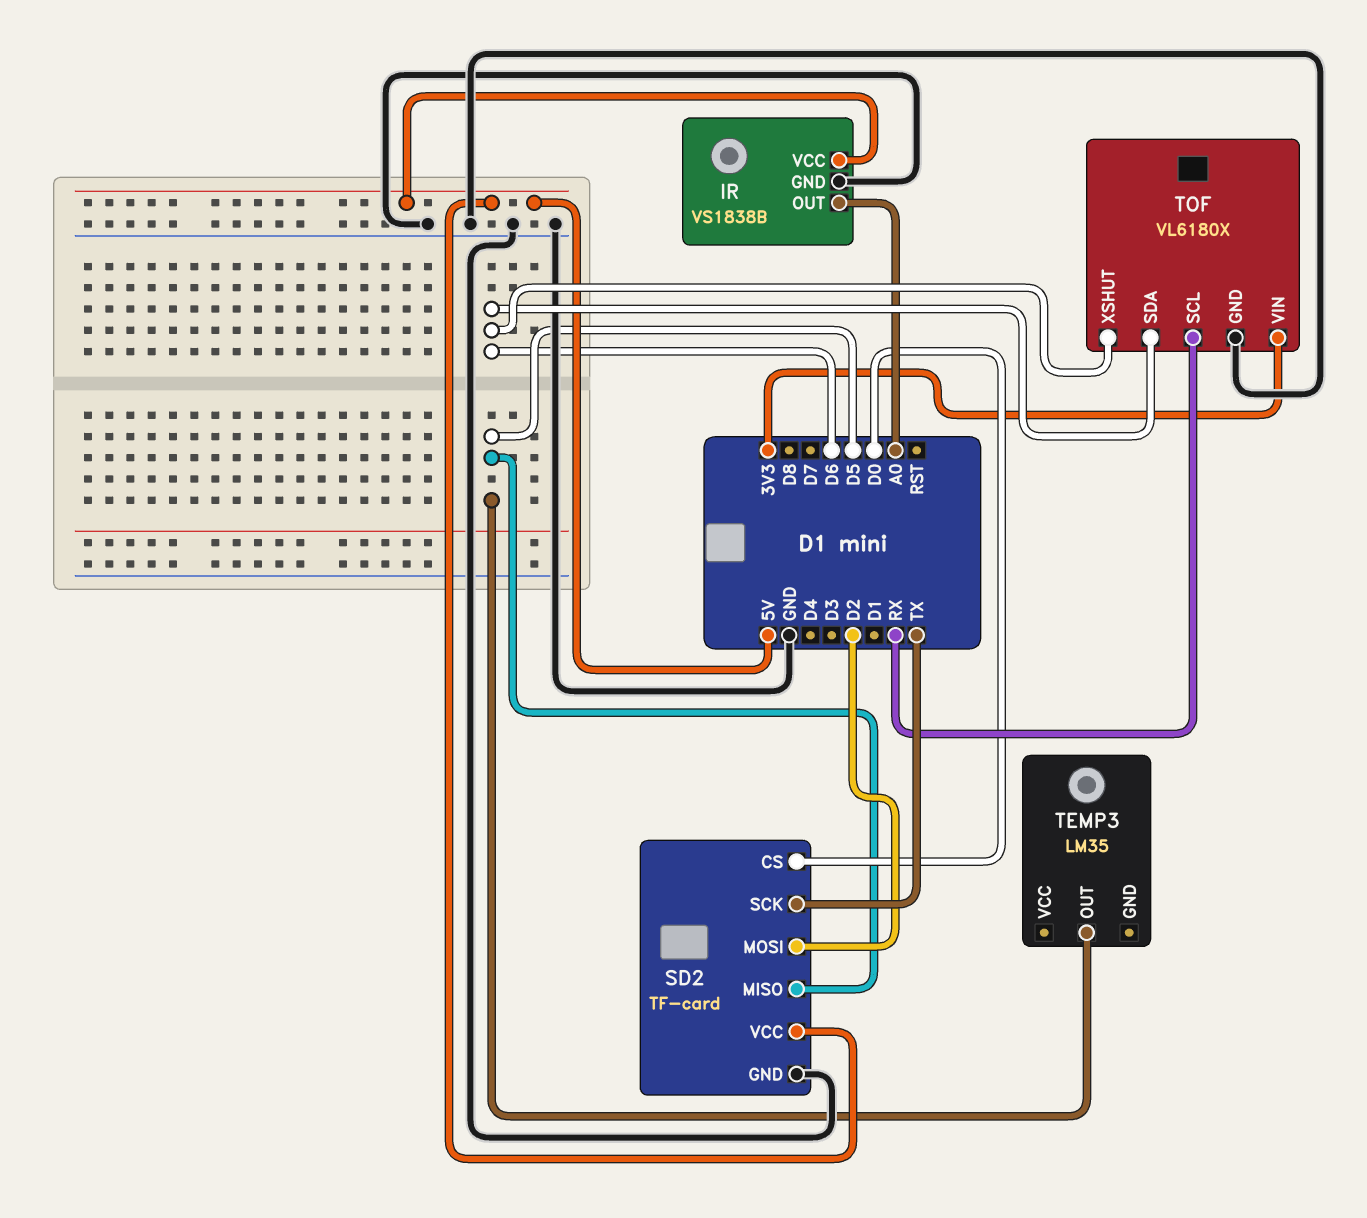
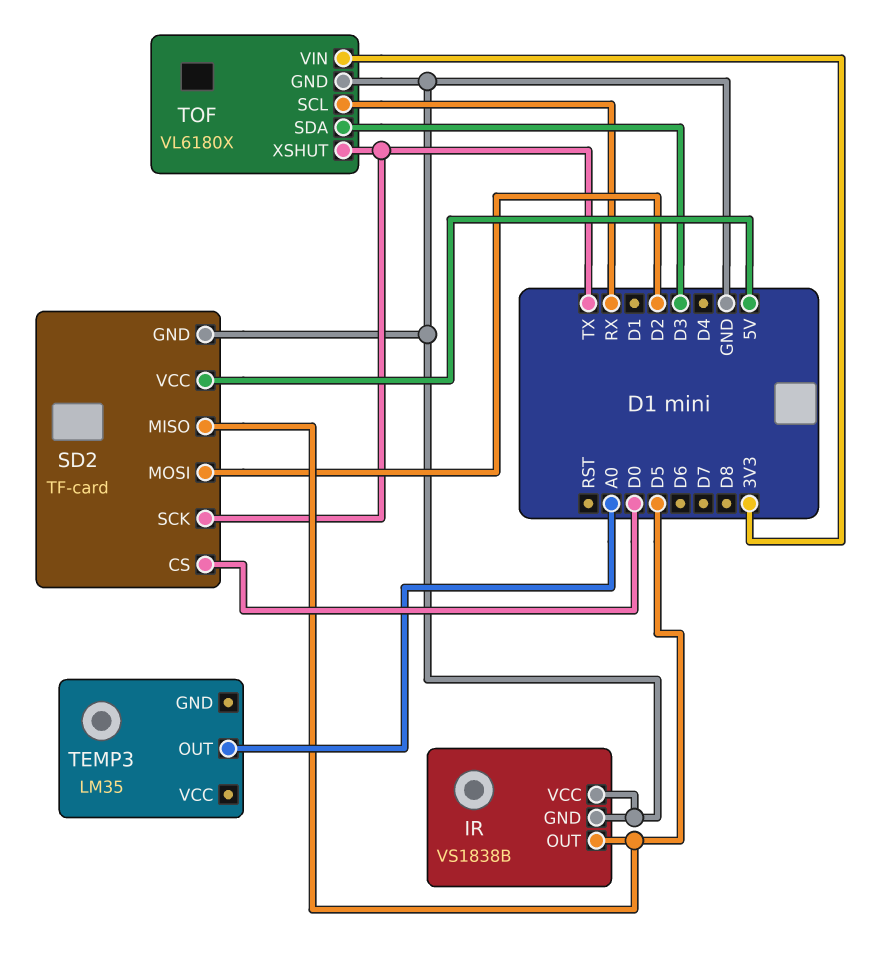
IR pin OUT: A0 -> D5
IR pin VCC: 5V -> GND
TEMP3 pin OUT: D5 -> A0
TOF pin SDA: D6 -> D3
TOF pin XSHUT: D6 -> TX

